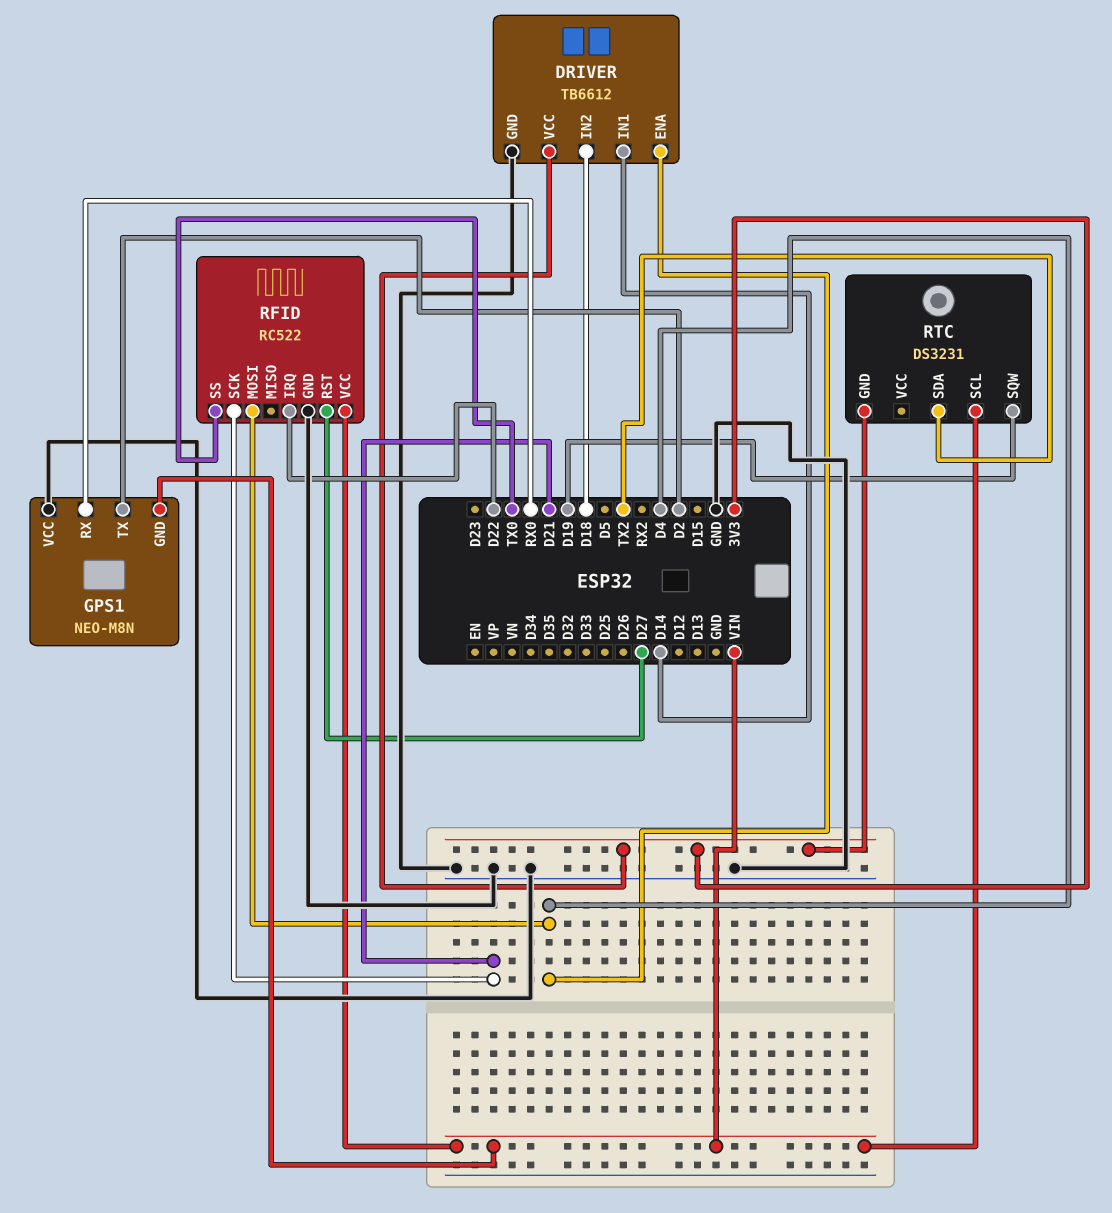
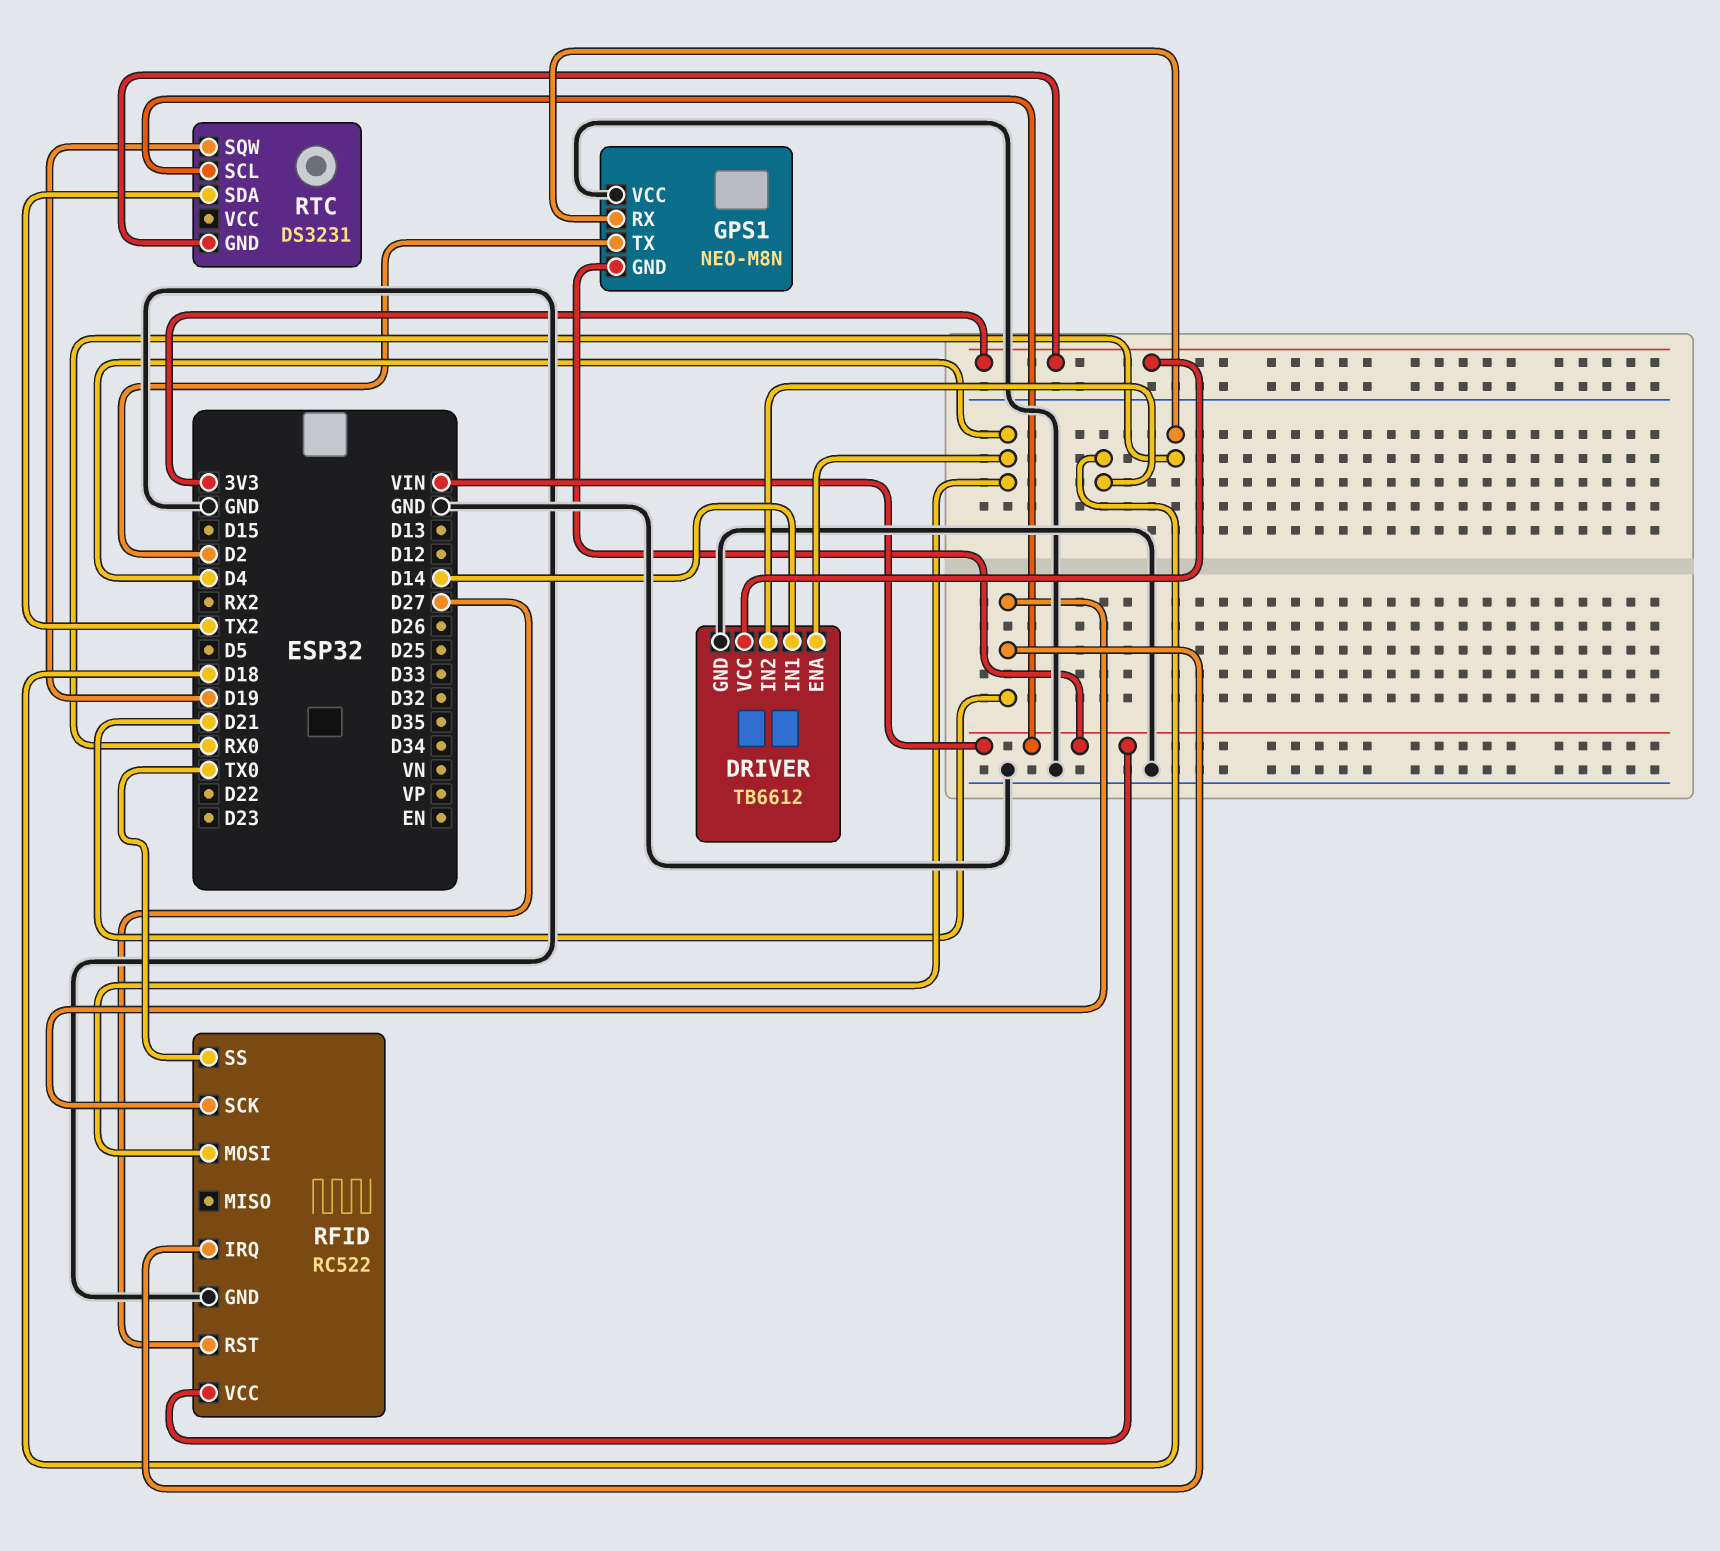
RFID pin IRQ: D22 -> D21

